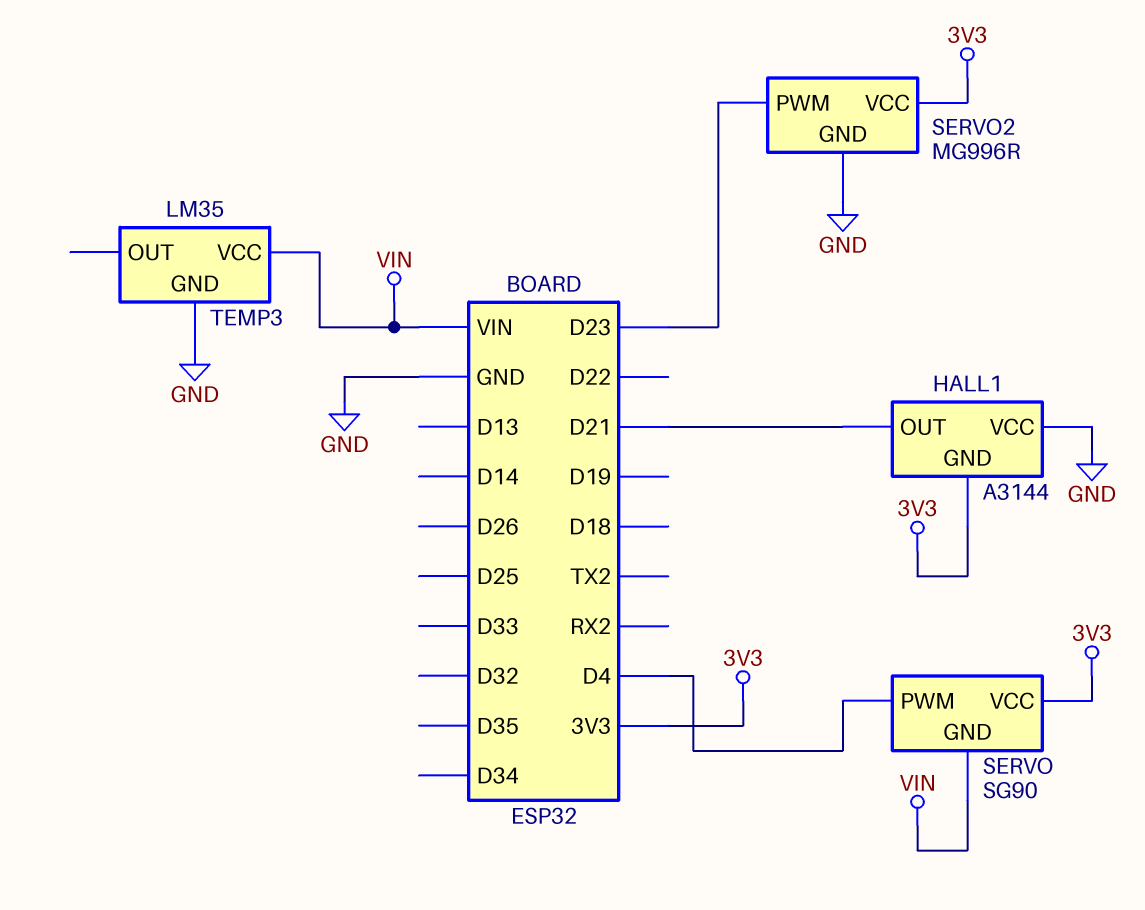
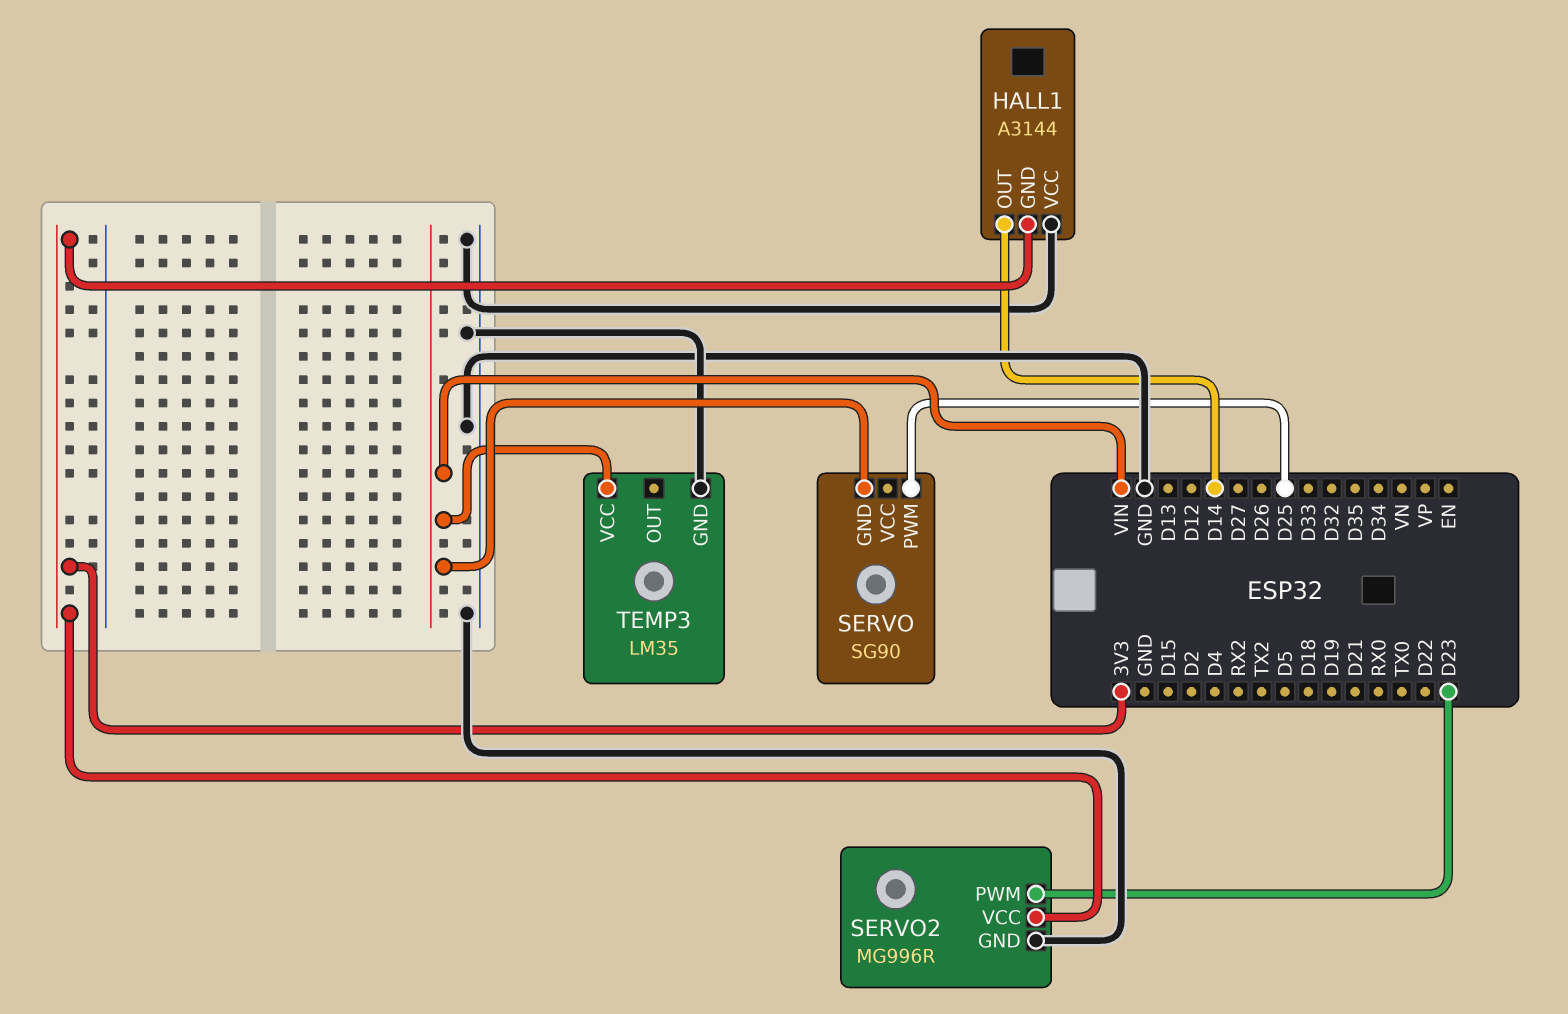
HALL1 pin OUT: D21 -> D14
SERVO pin PWM: D4 -> D25
SERVO pin VCC: 3V3 -> none

